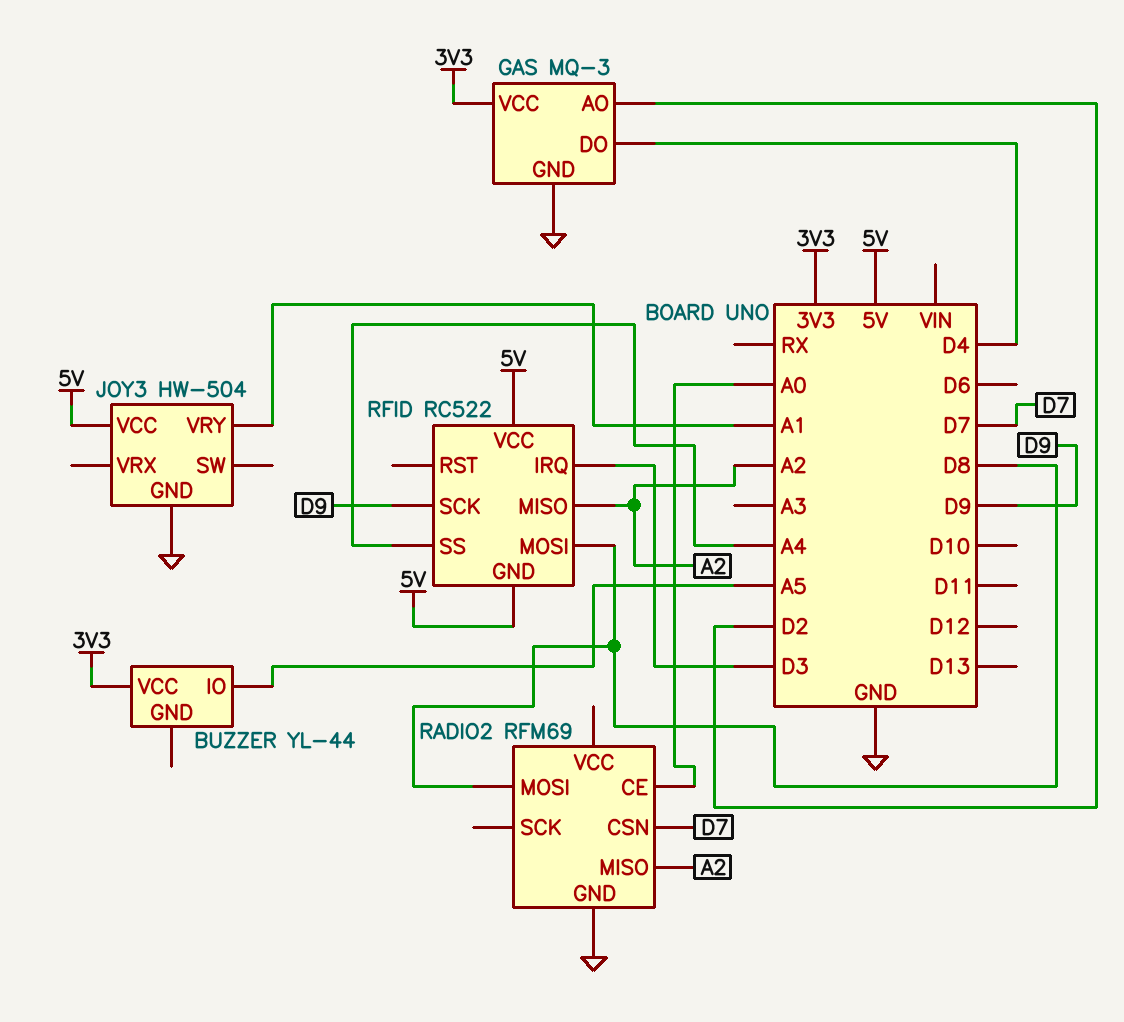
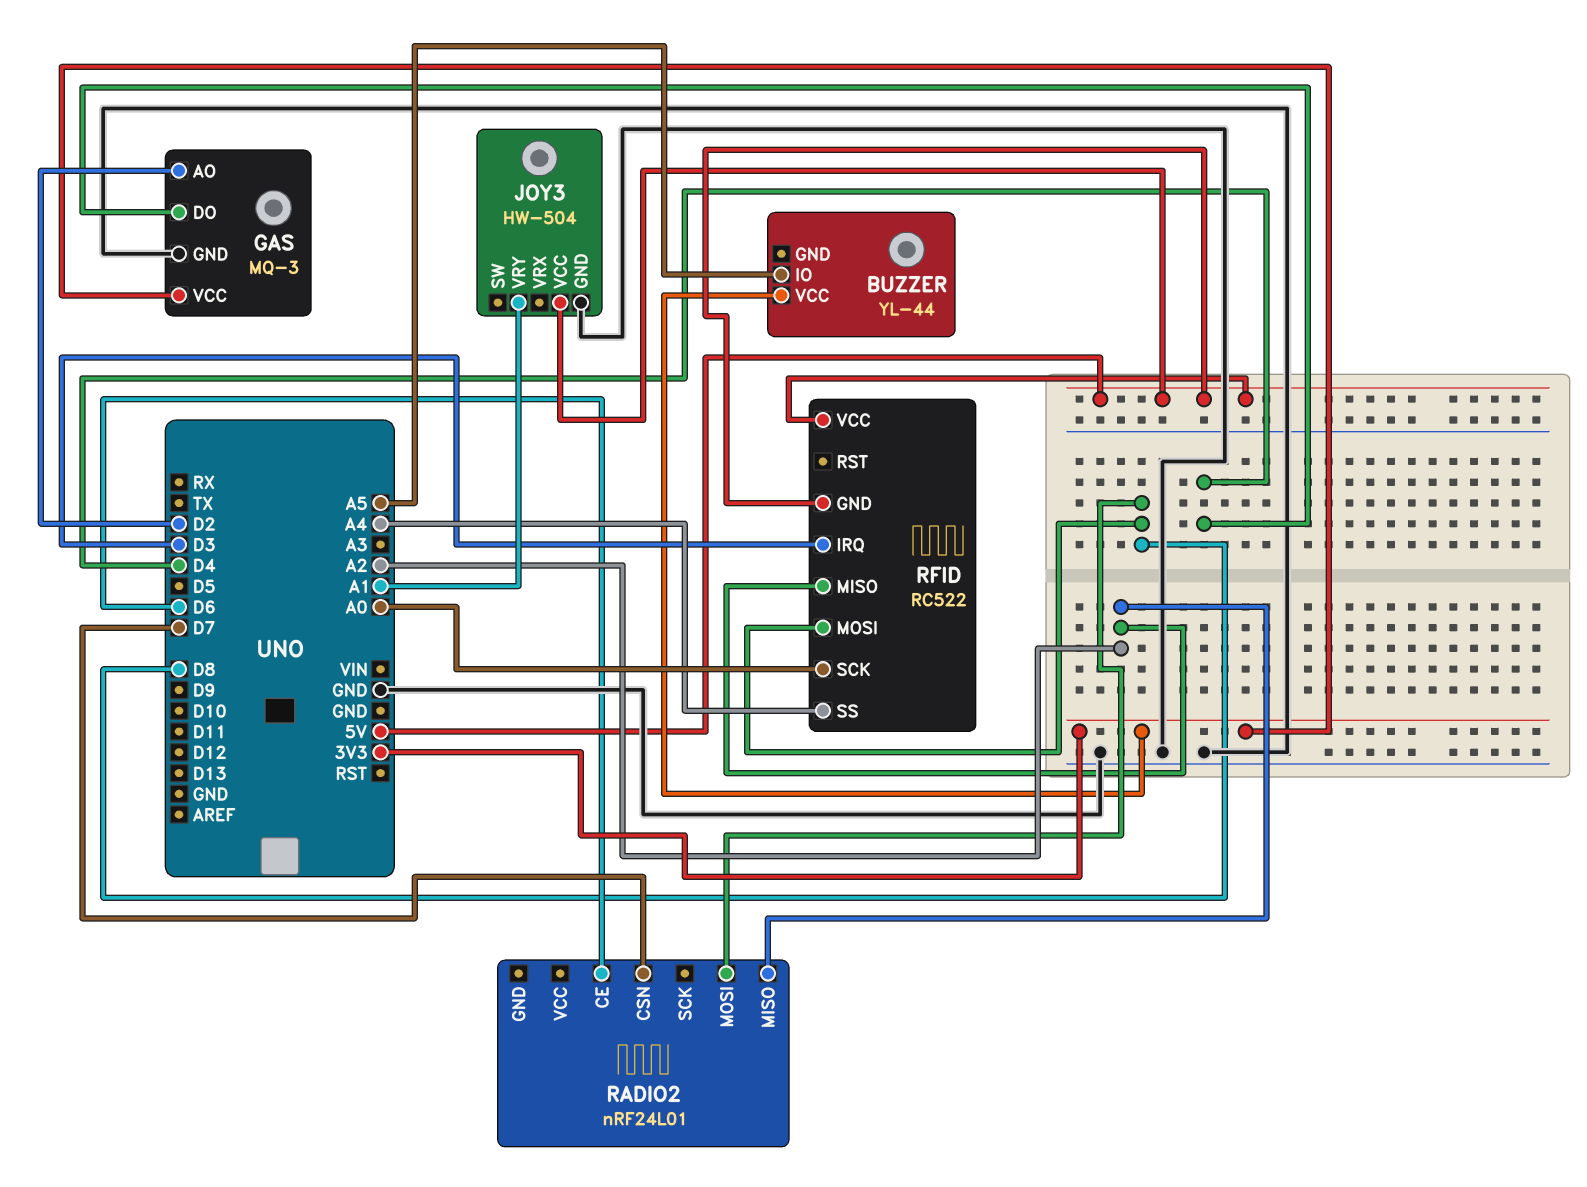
RADIO2: RFM69 -> nRF24L01
RADIO2 pin CE: A0 -> D6
RADIO2 pin GND: GND -> none
RFID pin SCK: D9 -> A0

